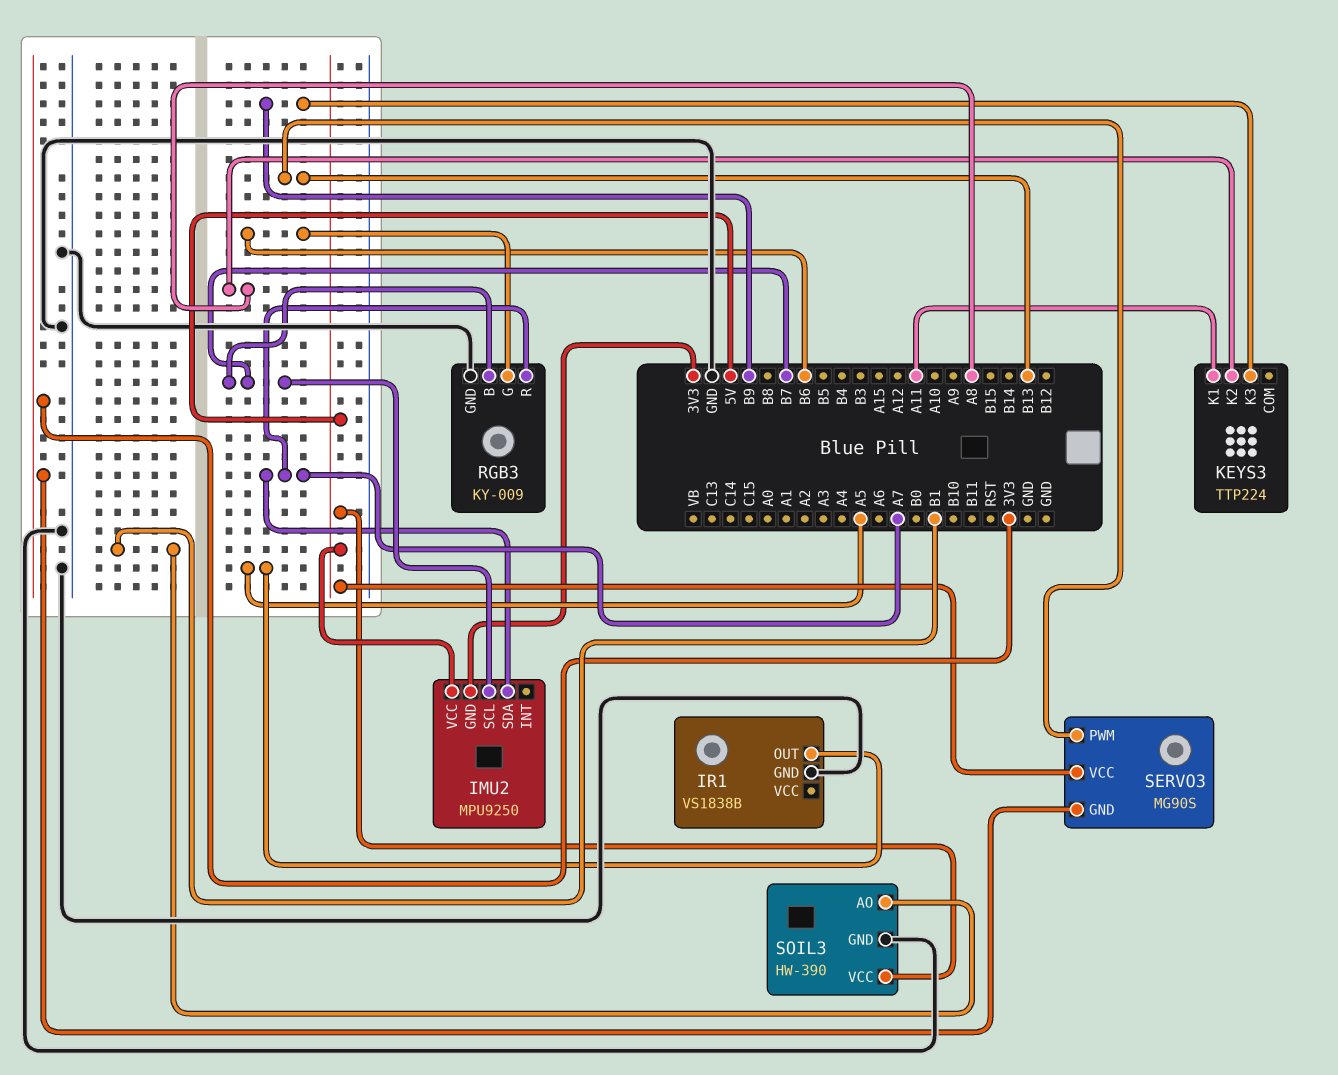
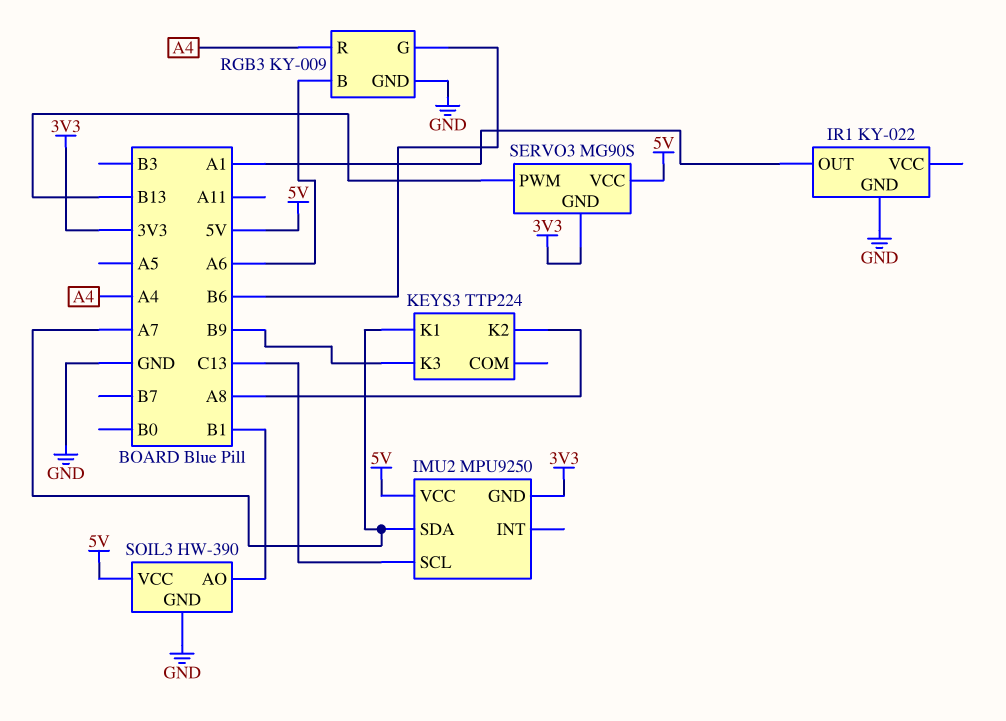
IMU2 pin SCL: B7 -> C13
IR1: VS1838B -> KY-022
IR1 pin OUT: A5 -> A1
KEYS3 pin K1: A11 -> A7
RGB3 pin B: B7 -> A6
RGB3 pin R: A7 -> A4

